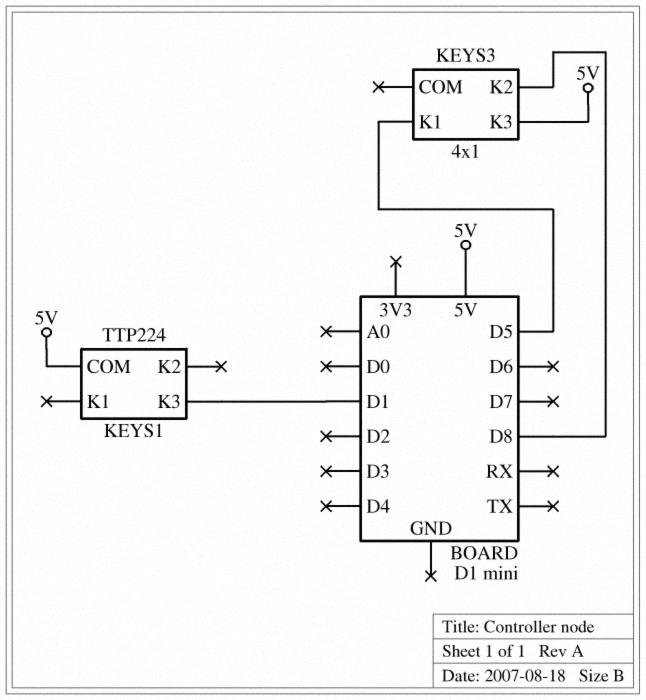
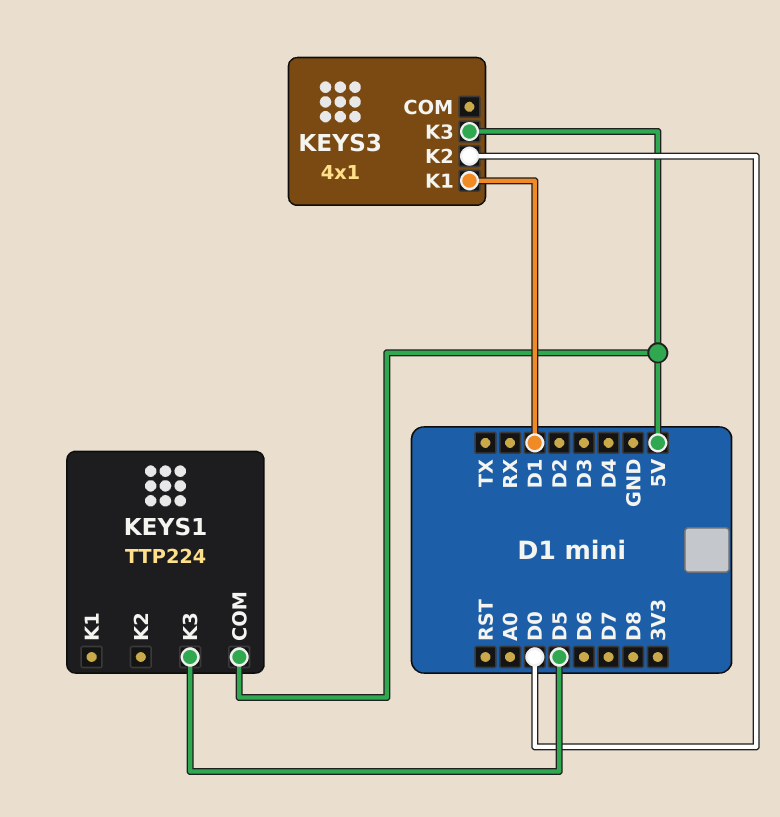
KEYS1 pin K3: D1 -> D5
KEYS3 pin K1: D5 -> D1
KEYS3 pin K2: D8 -> D0

